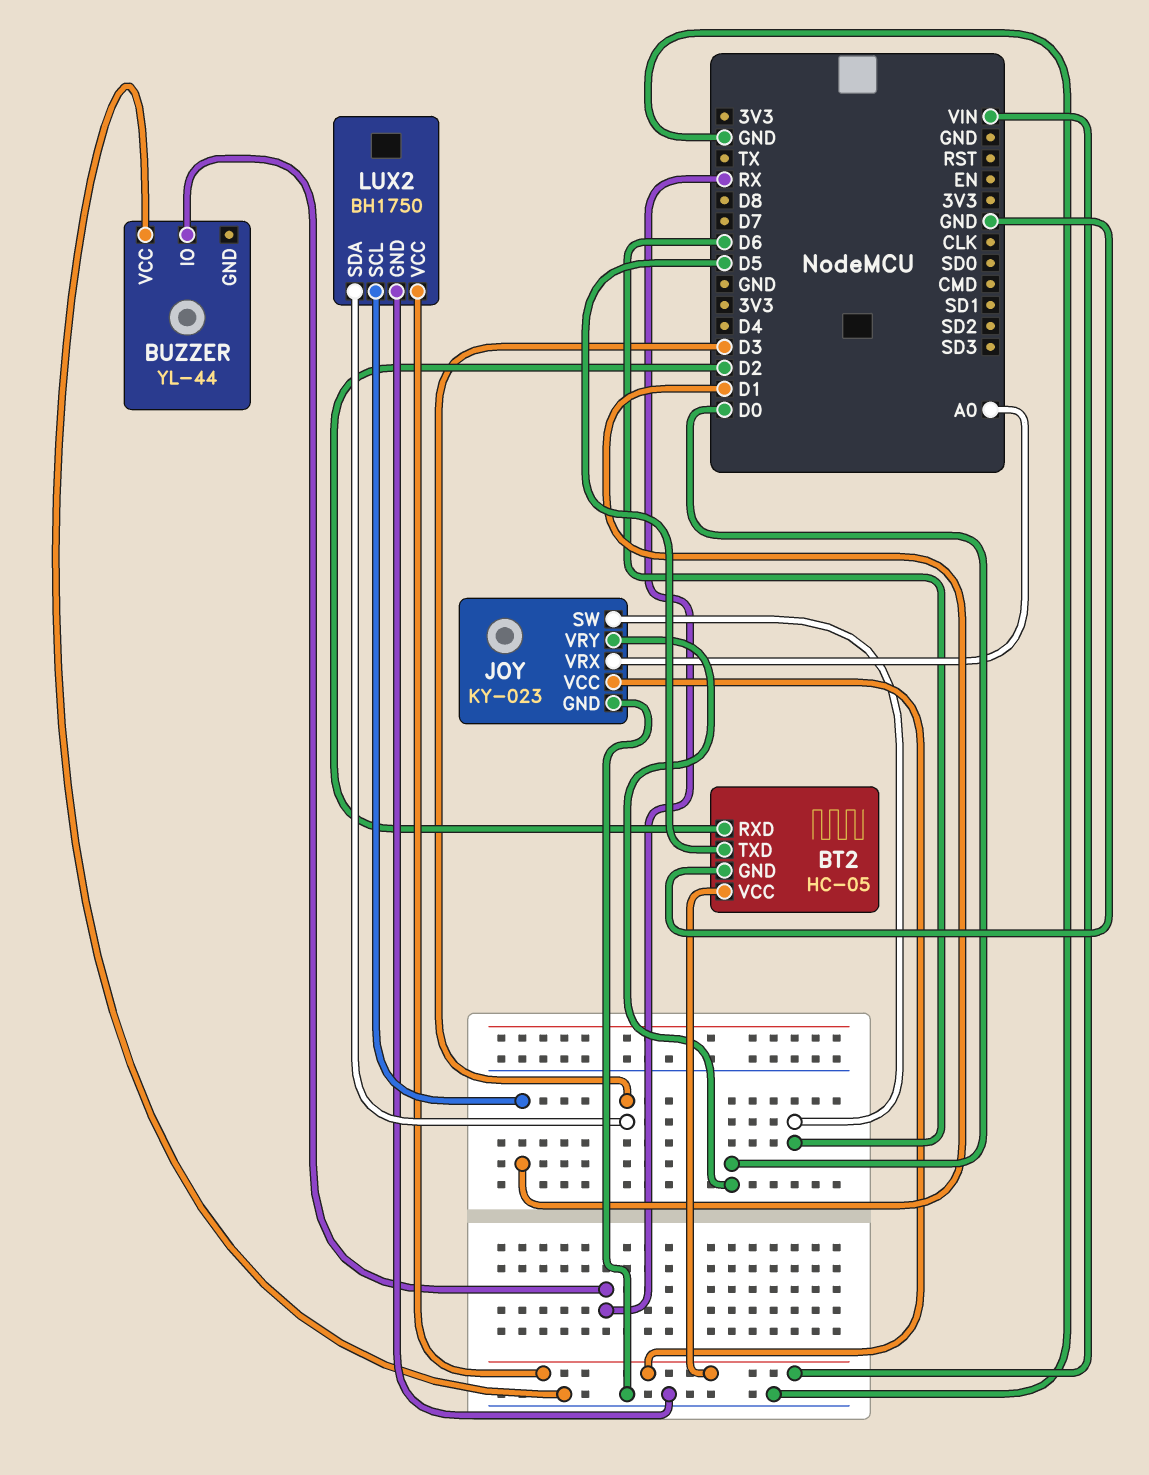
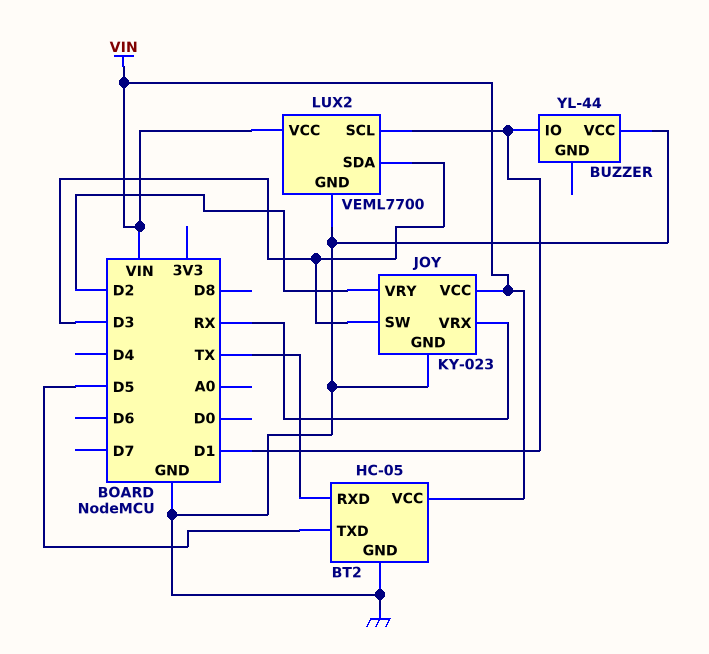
BT2 pin RXD: D2 -> TX
BUZZER pin IO: RX -> D1
JOY pin SW: D6 -> D3
JOY pin VRX: A0 -> RX
JOY pin VRY: D0 -> D2
LUX2: BH1750 -> VEML7700

